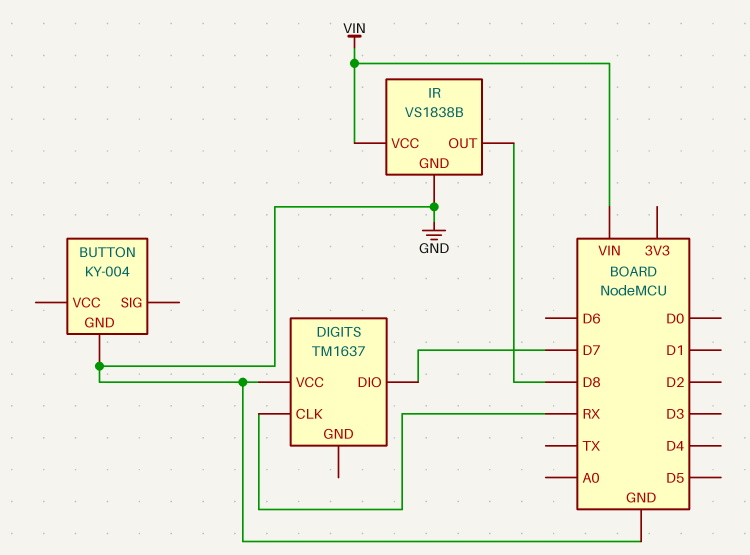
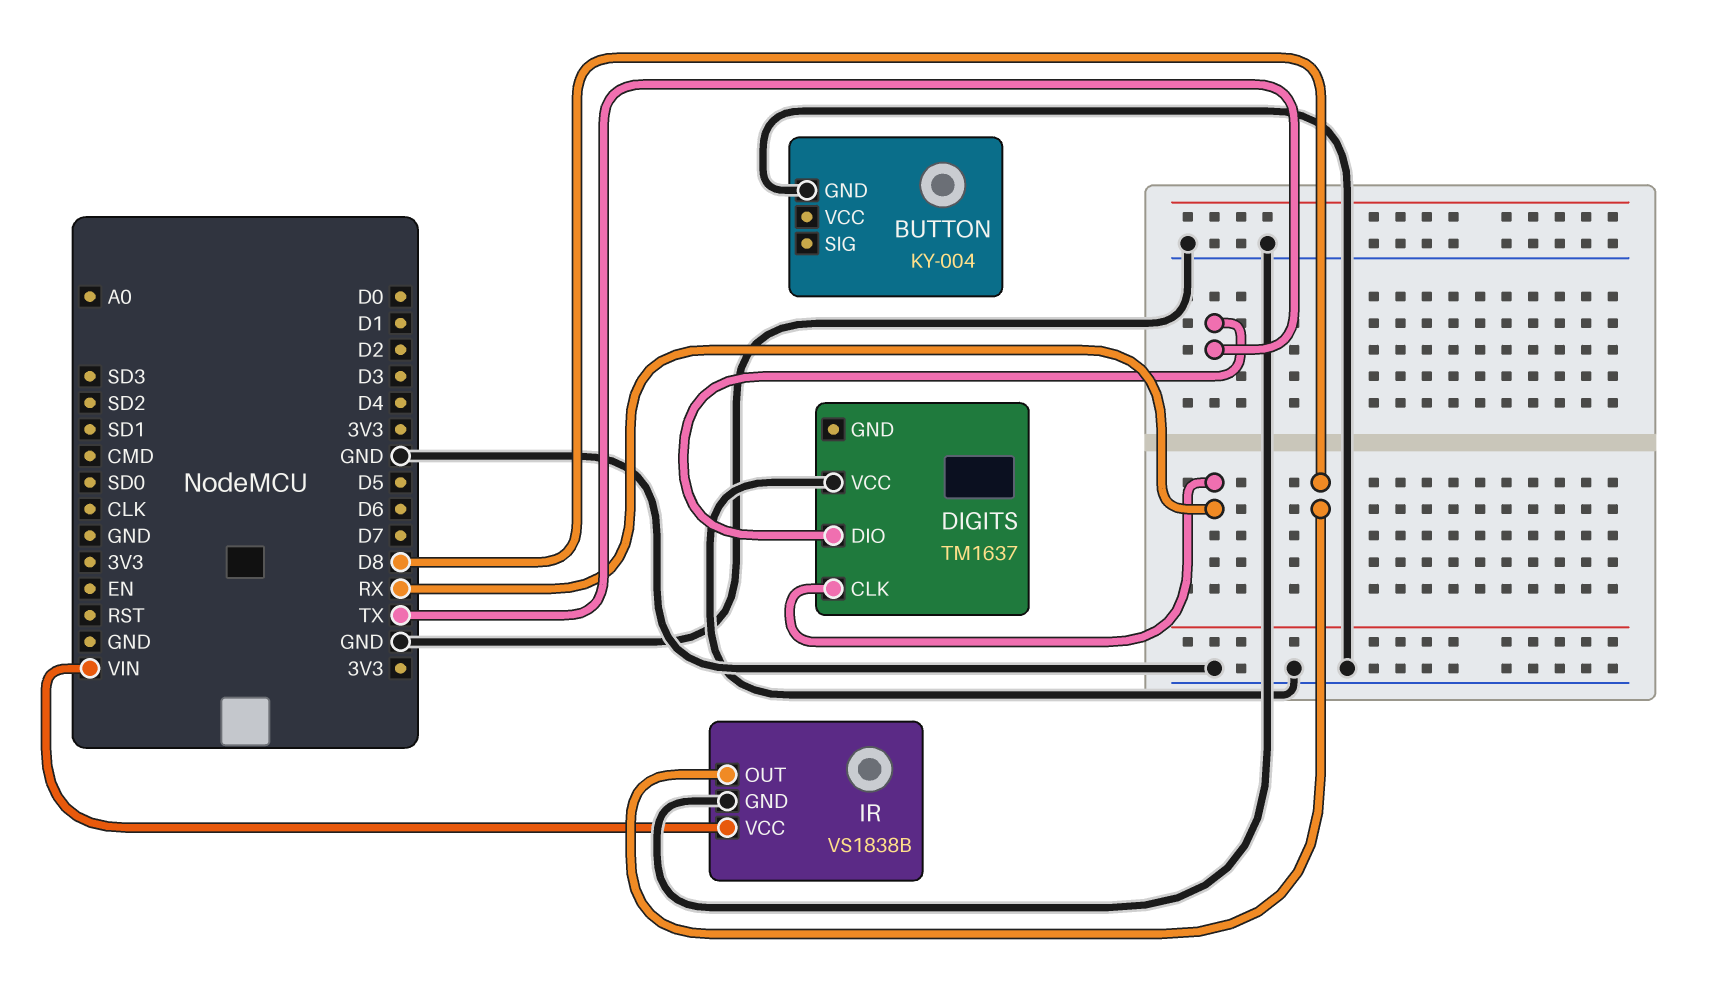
DIGITS pin DIO: D7 -> TX

